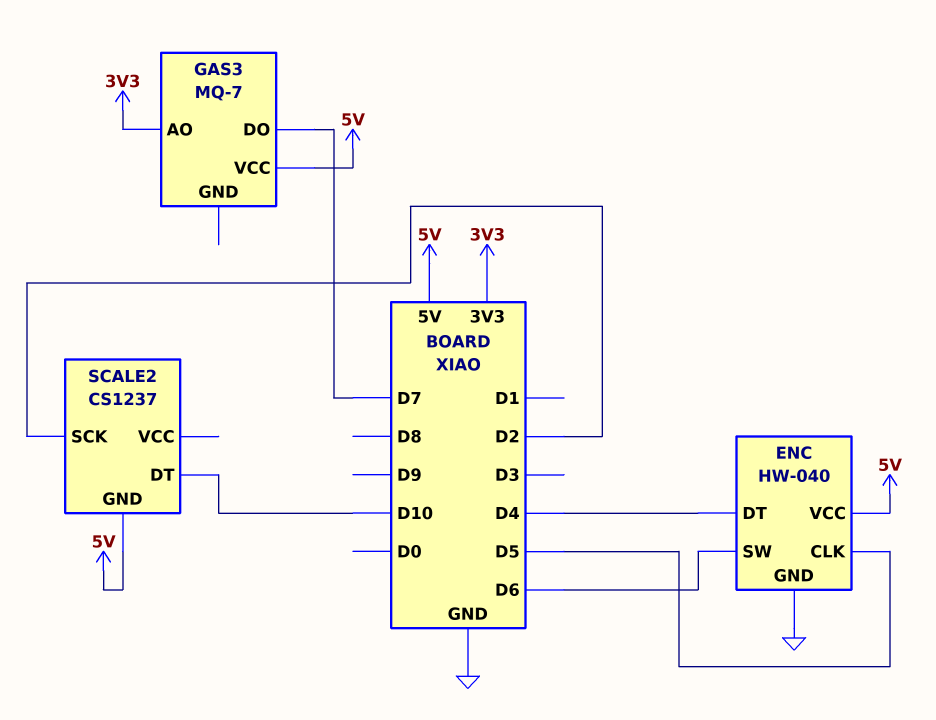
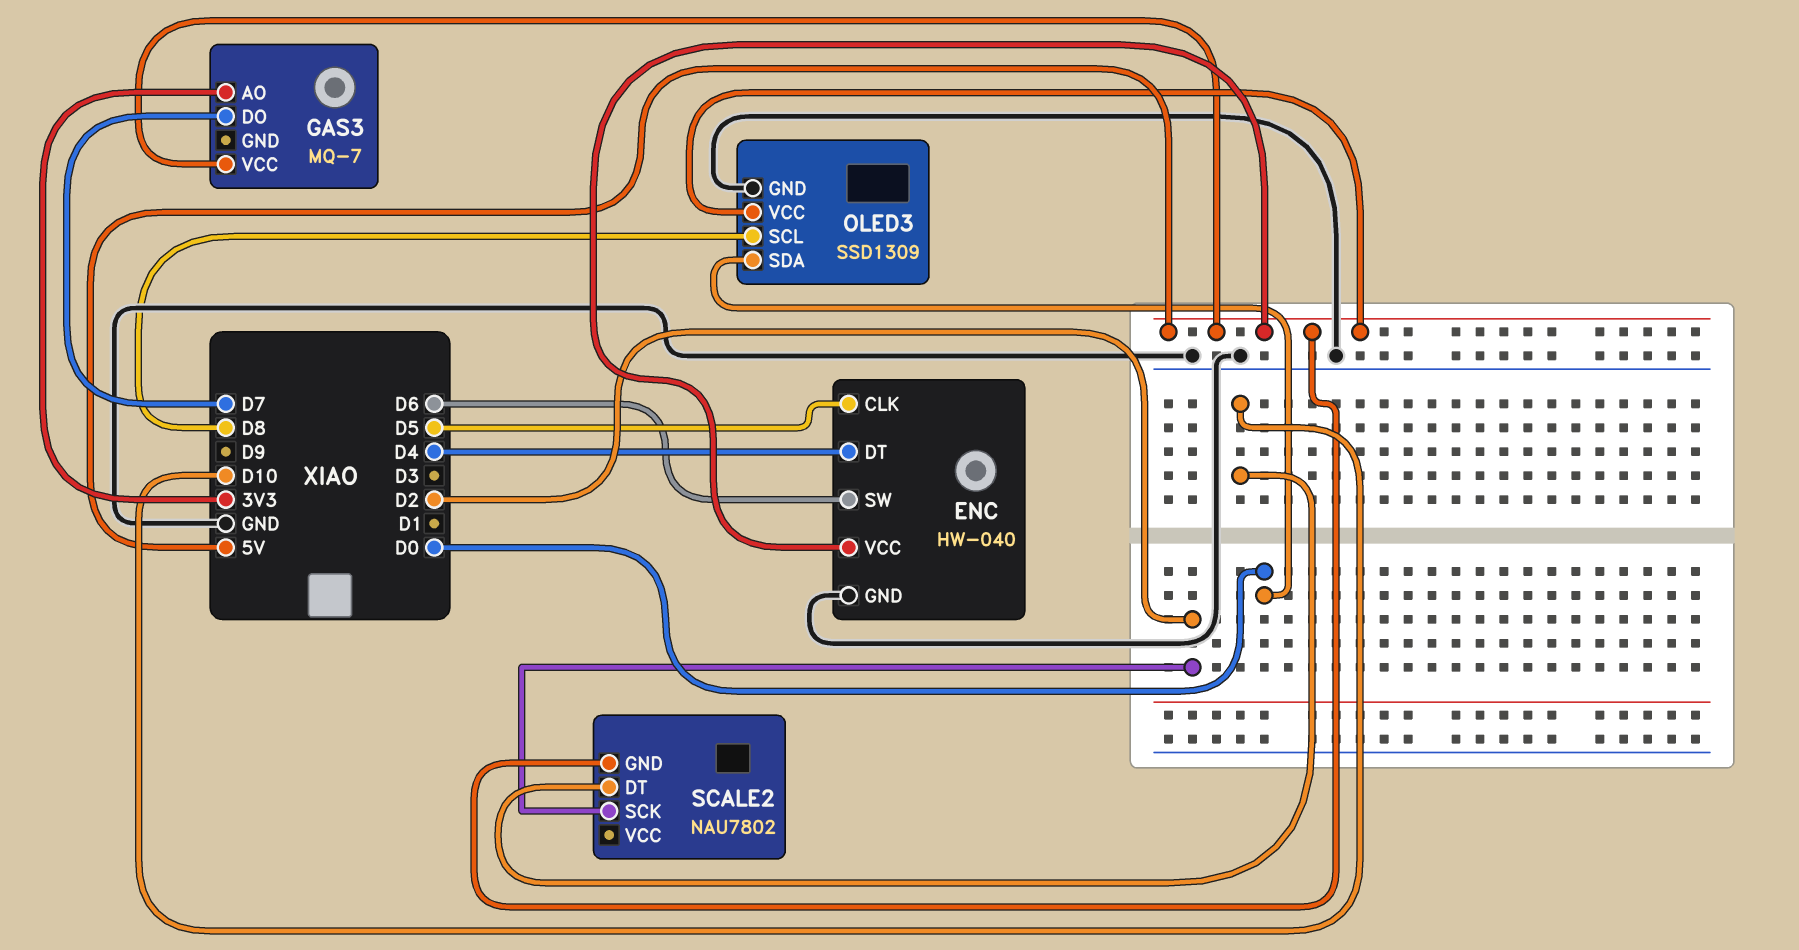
OLED3: none -> SSD1309
OLED3 pin GND: none -> GND
OLED3 pin SCL: none -> D8
OLED3 pin SDA: none -> D0
OLED3 pin VCC: none -> 5V
SCALE2: CS1237 -> NAU7802

